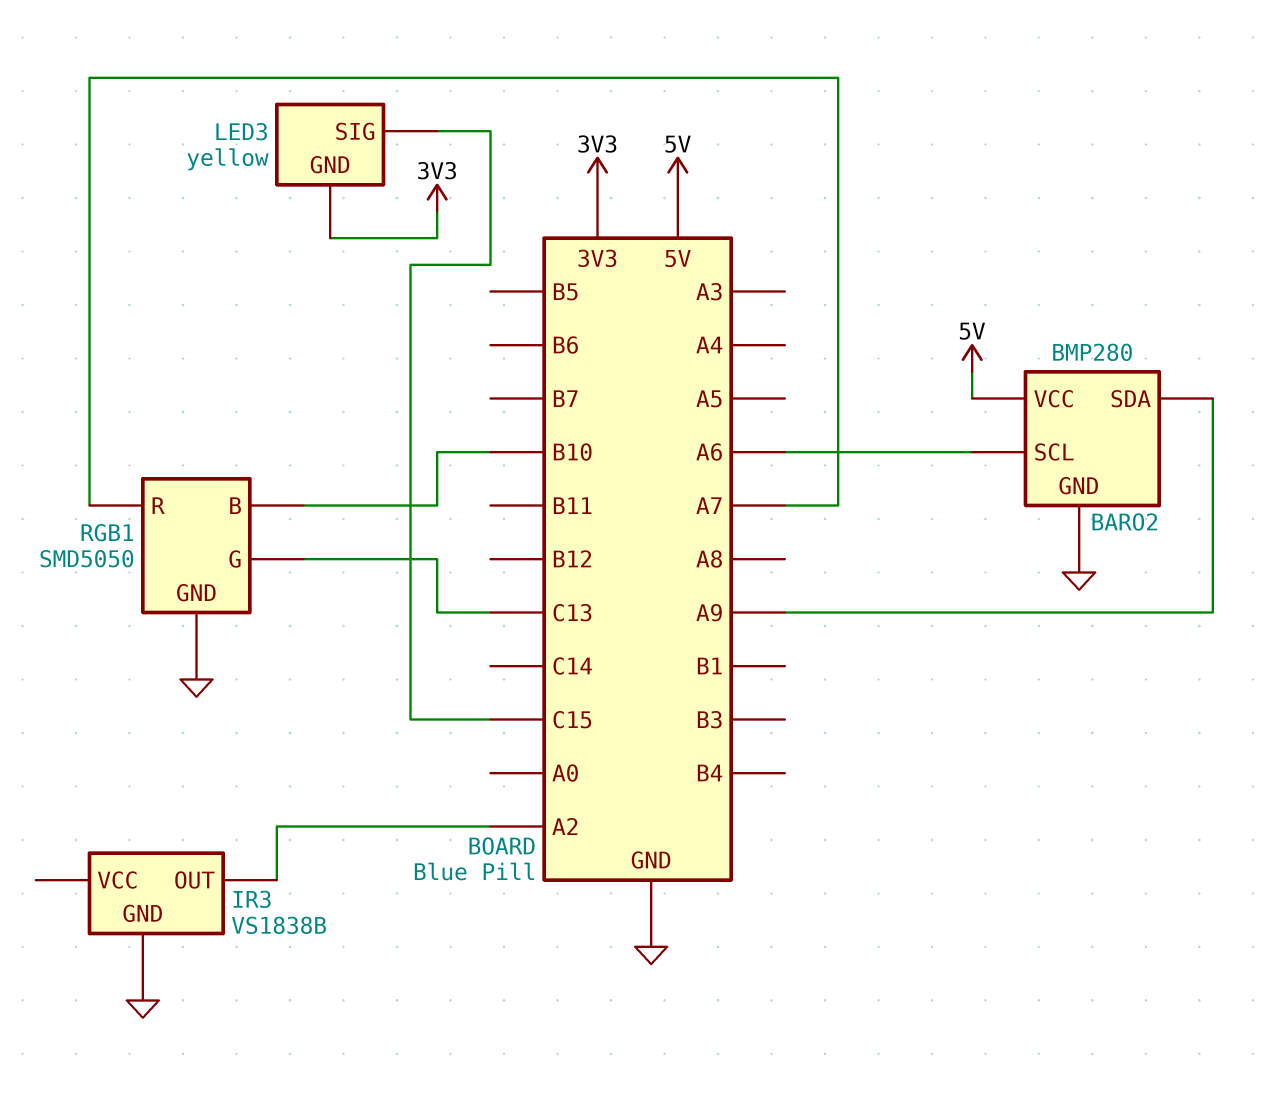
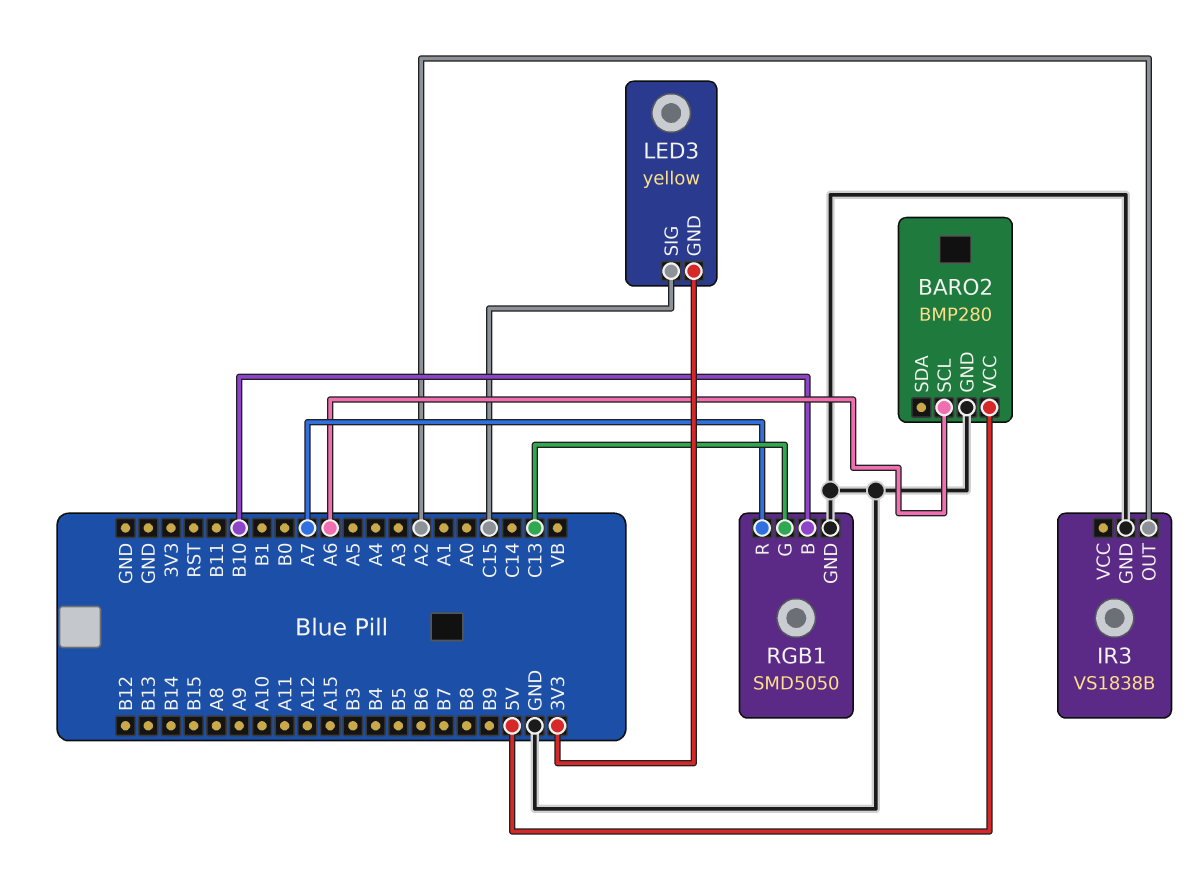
BARO2 pin SDA: A9 -> none

